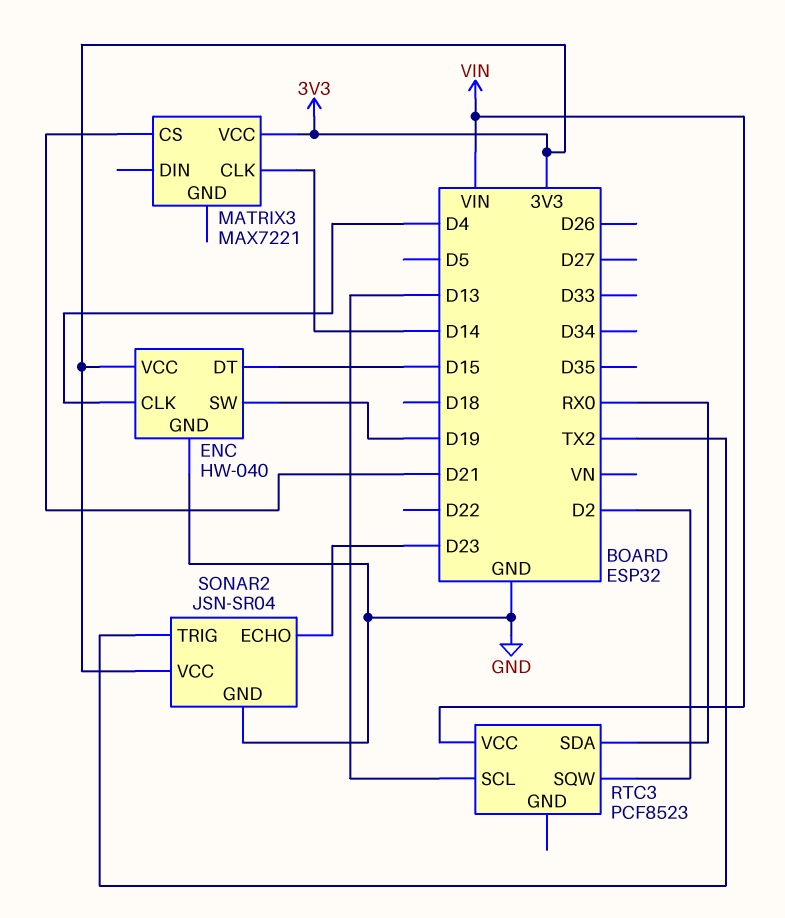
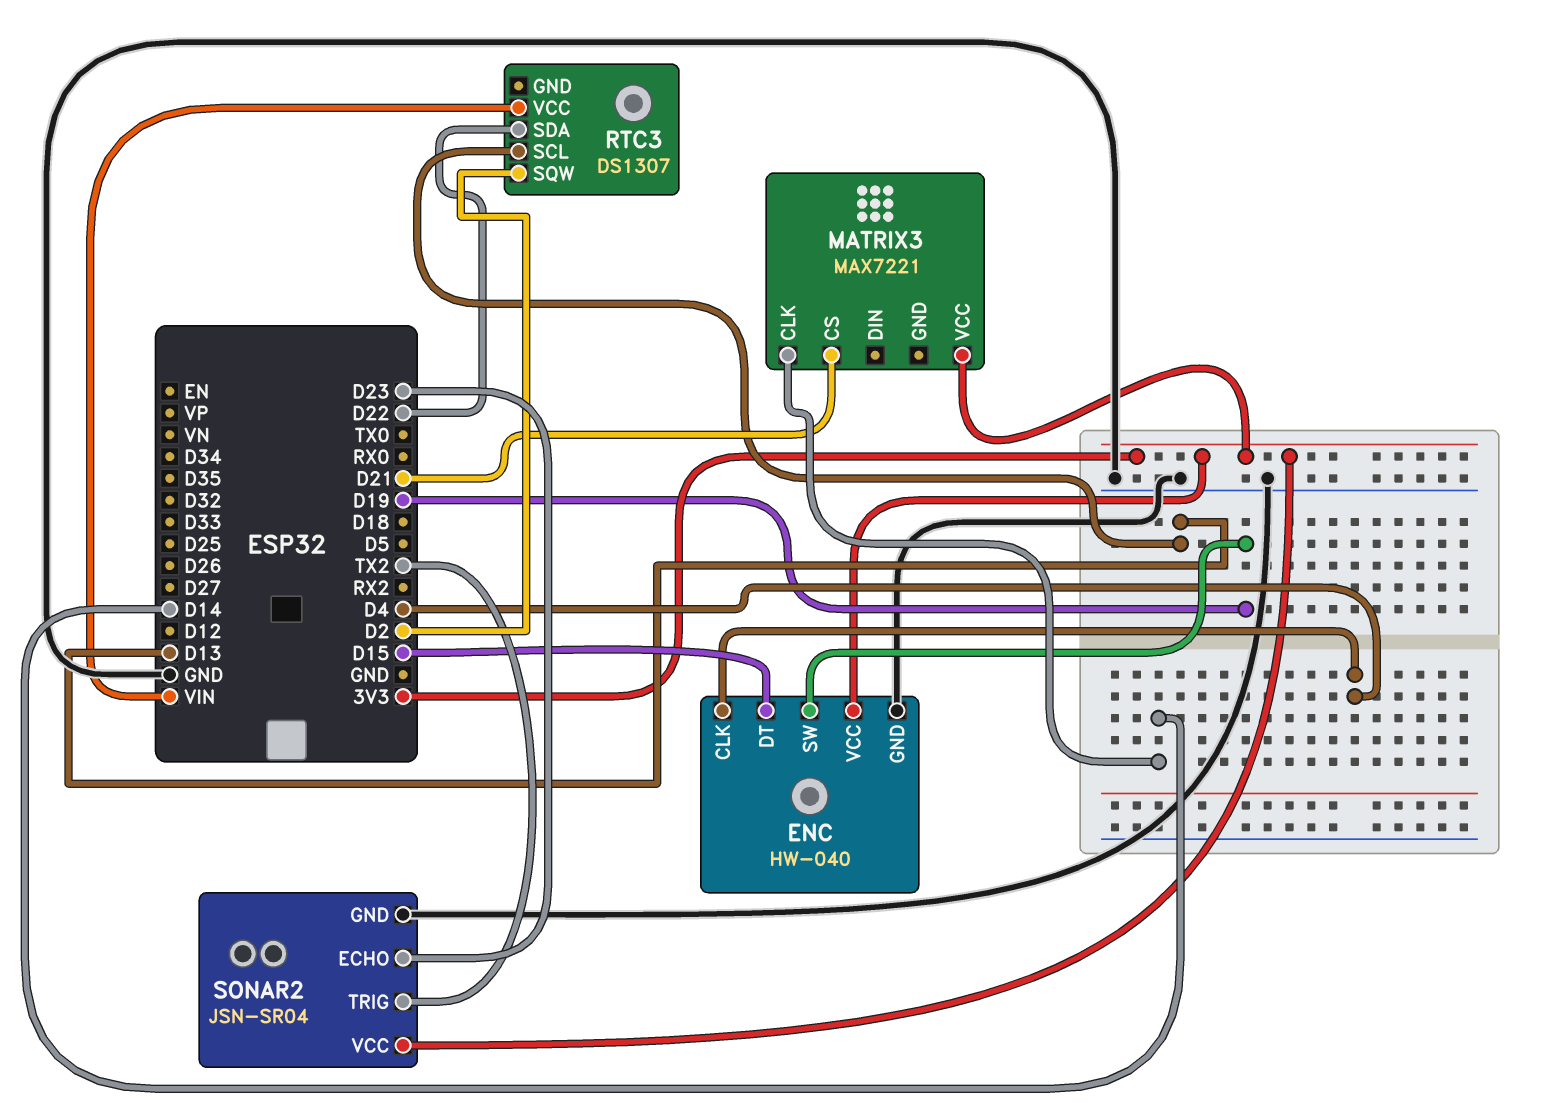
RTC3: PCF8523 -> DS1307
RTC3 pin SDA: RX0 -> D22

